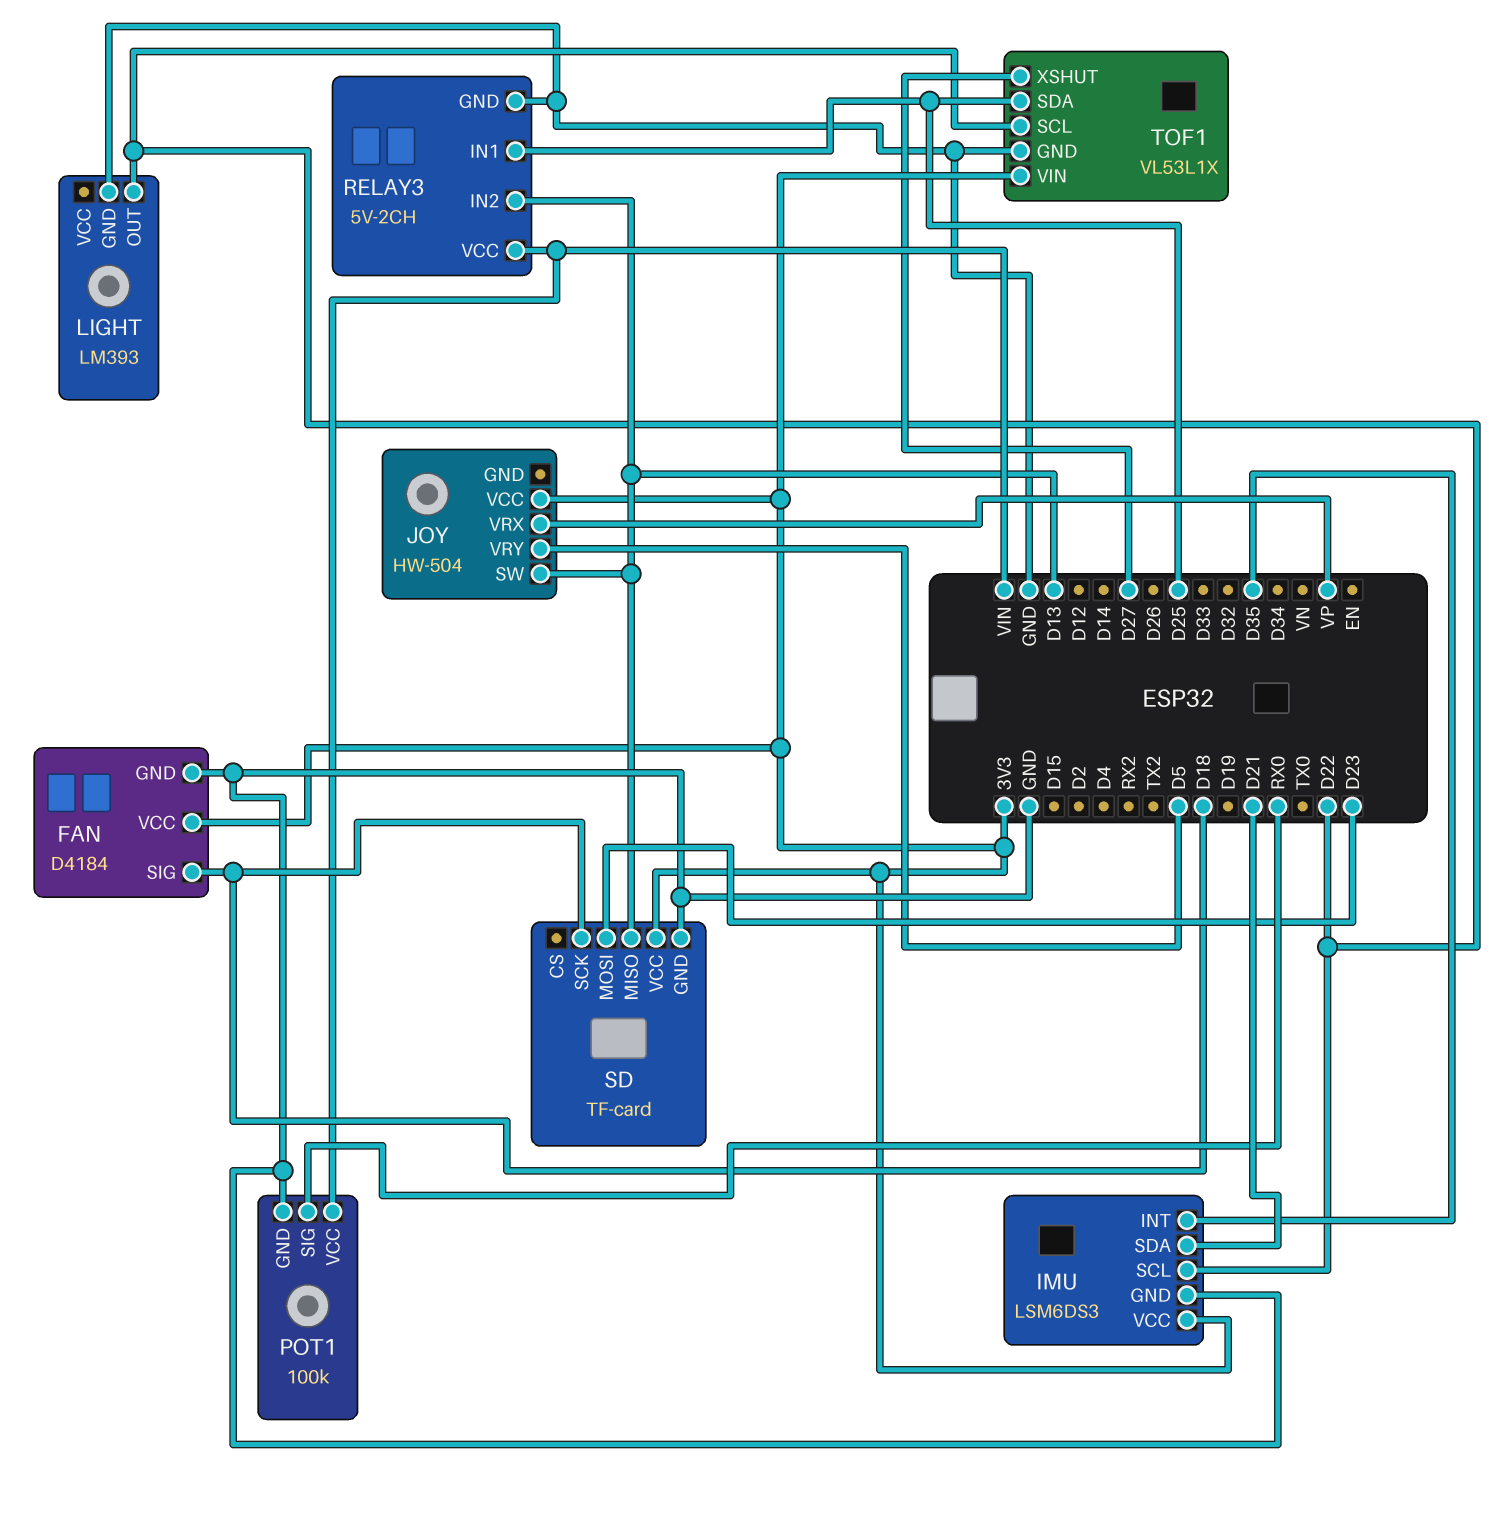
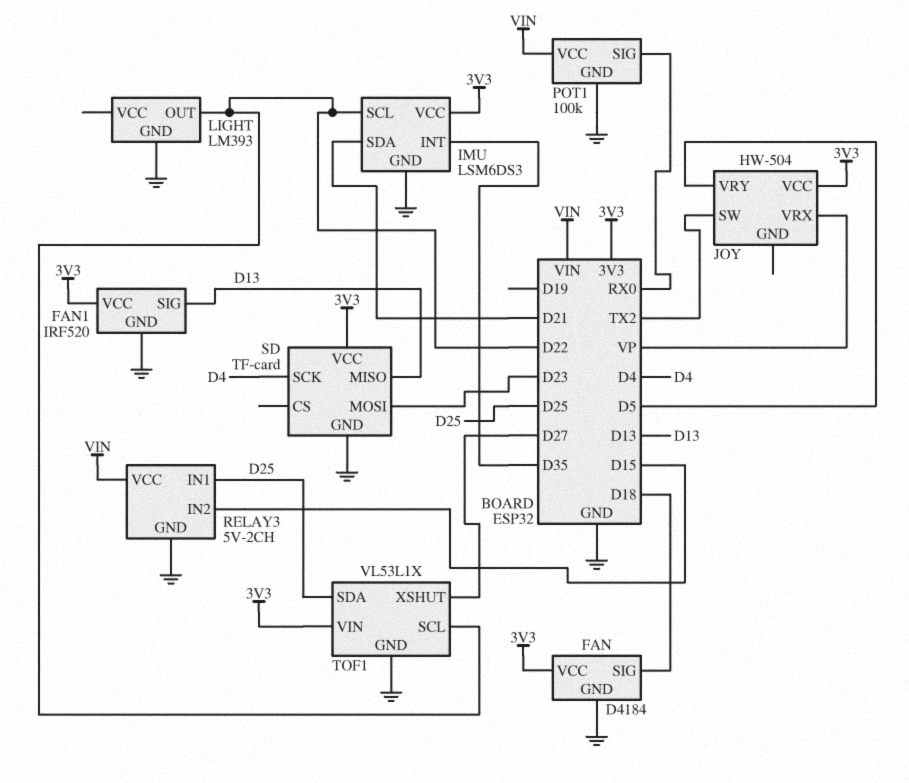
FAN1: none -> IRF520
FAN1 pin GND: none -> GND
FAN1 pin SIG: none -> D13
FAN1 pin VCC: none -> 3V3
JOY pin SW: D13 -> TX2
RELAY3 pin IN2: D13 -> D15
SD pin SCK: D18 -> D4

